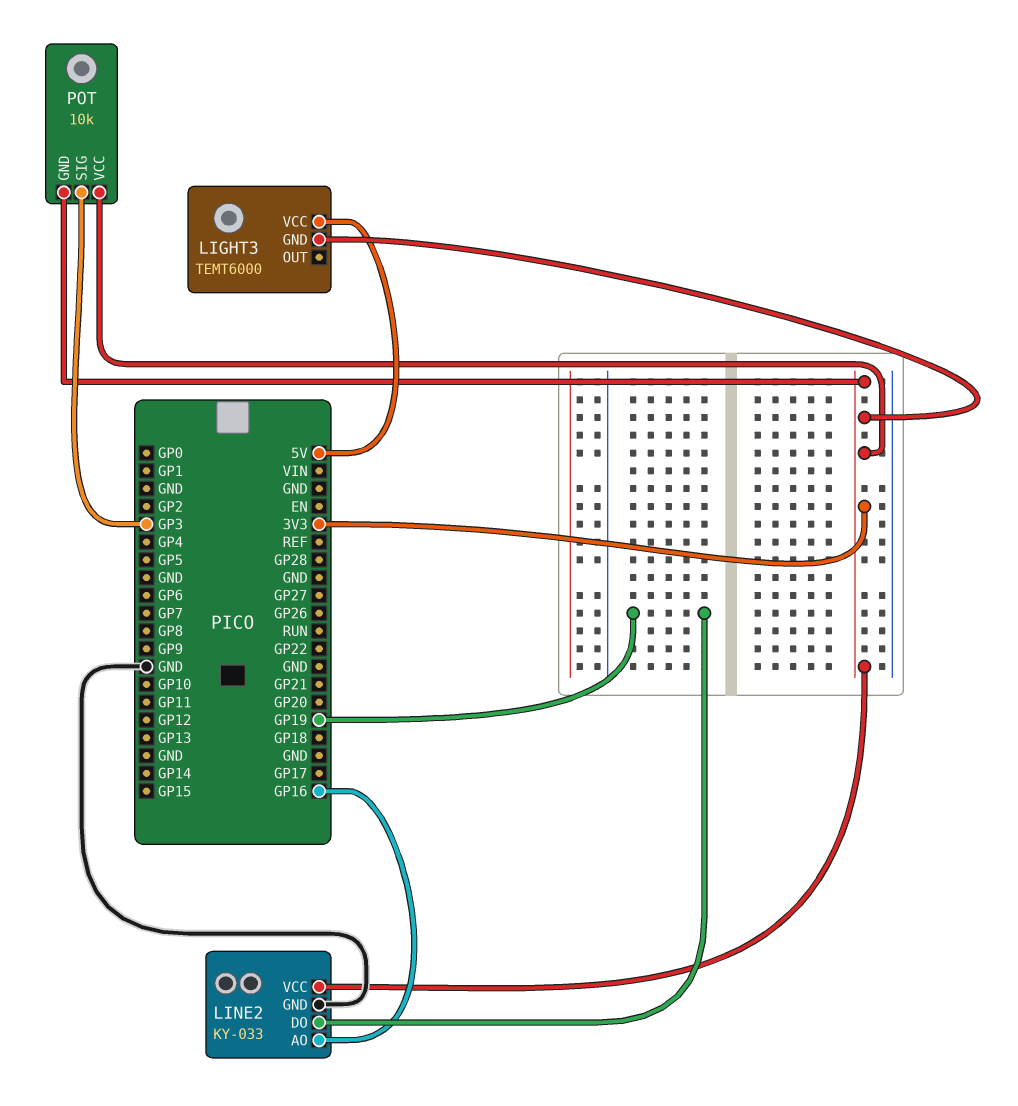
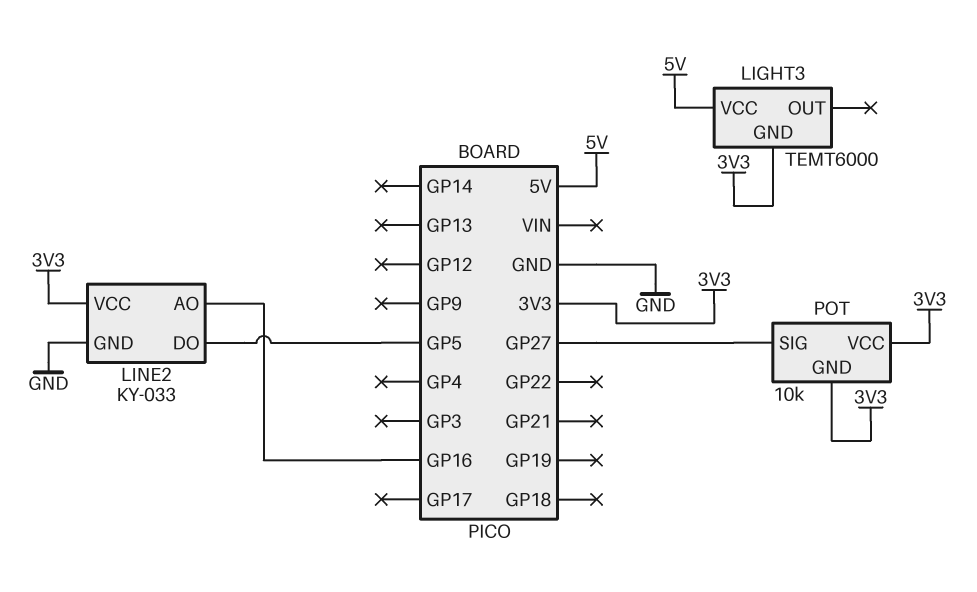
LINE2 pin DO: GP19 -> GP5
POT pin SIG: GP3 -> GP27

